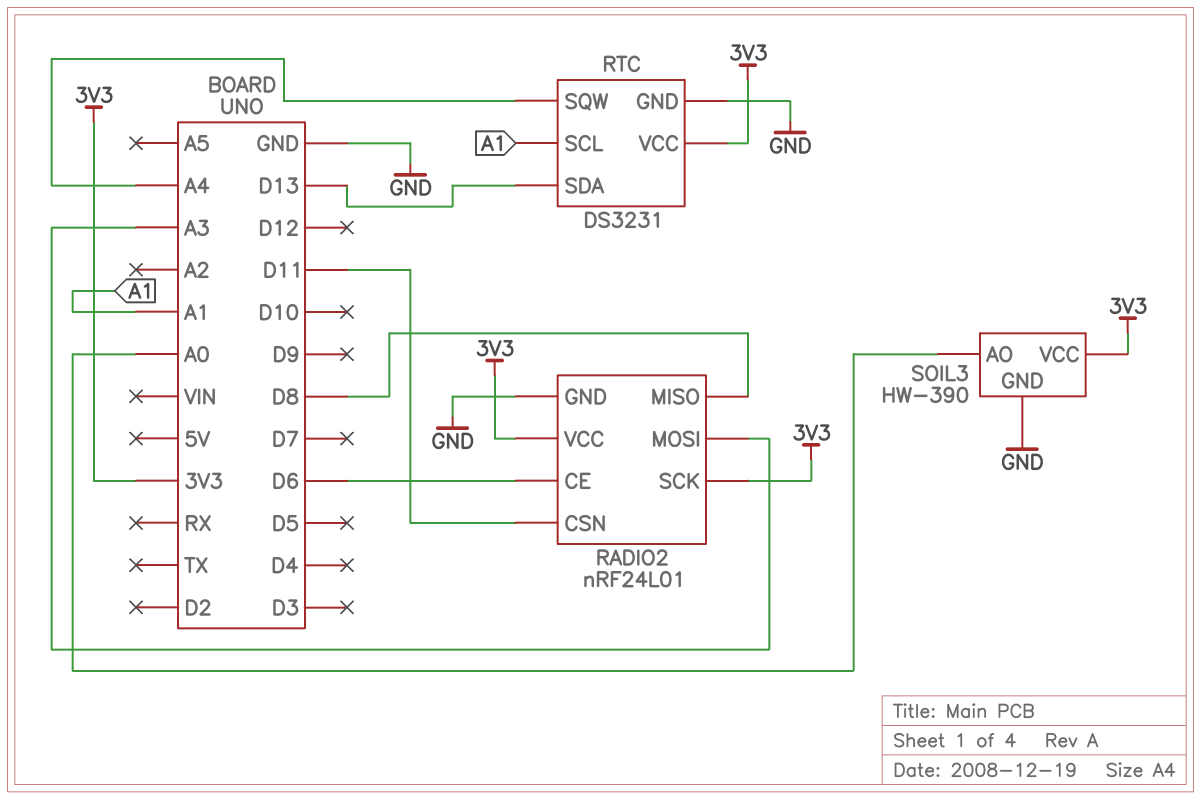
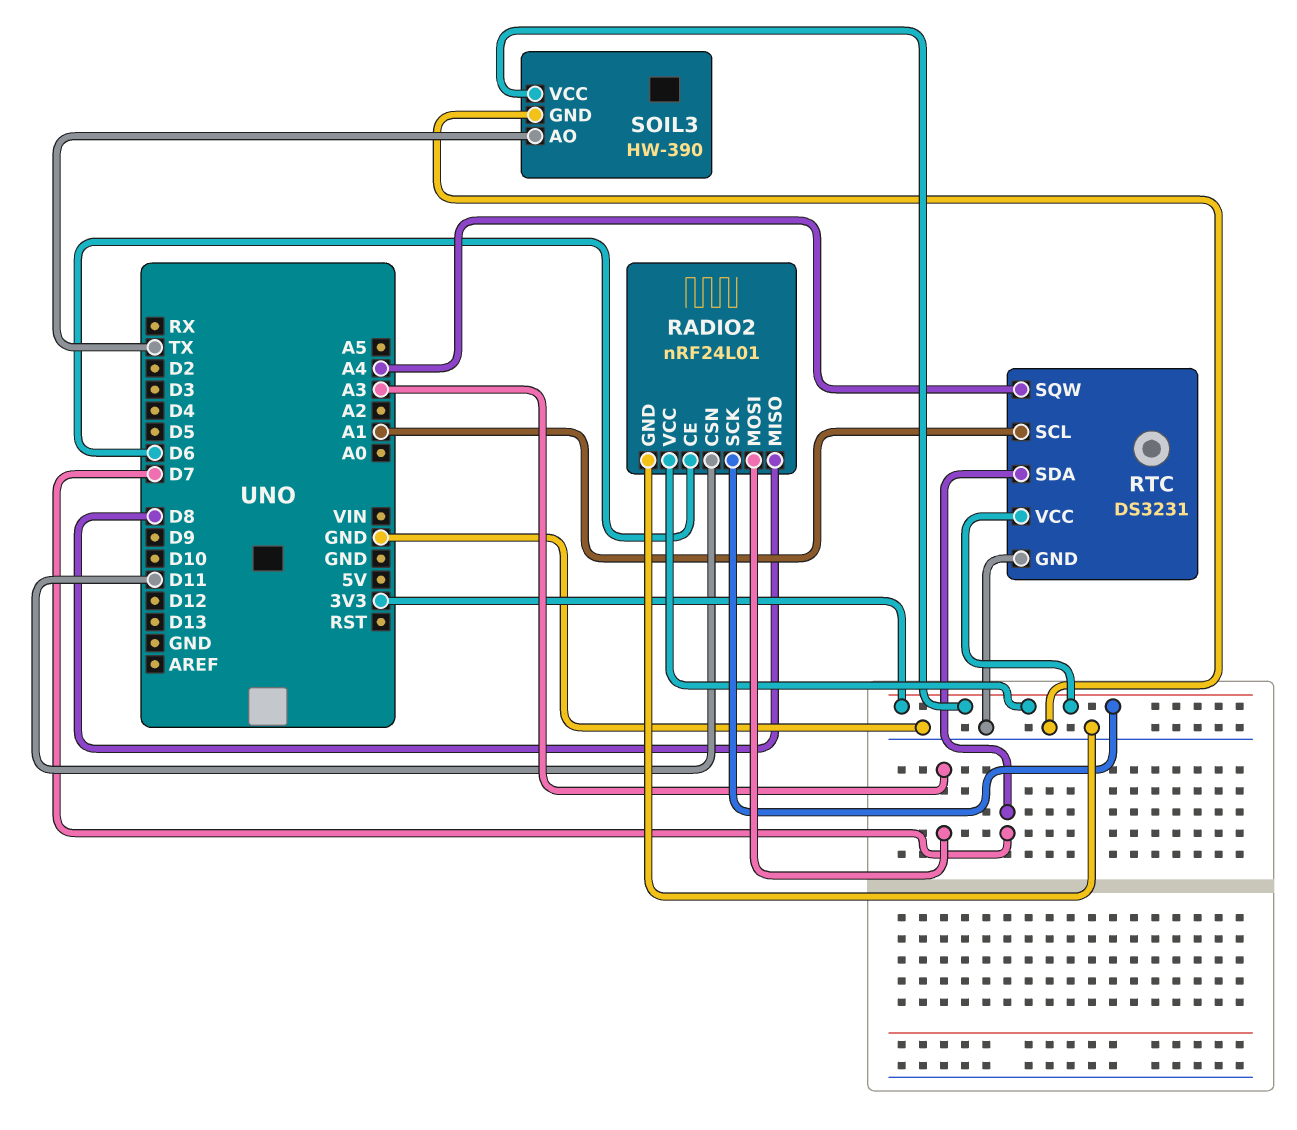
RTC pin SDA: D13 -> D7
SOIL3 pin AO: A0 -> TX

